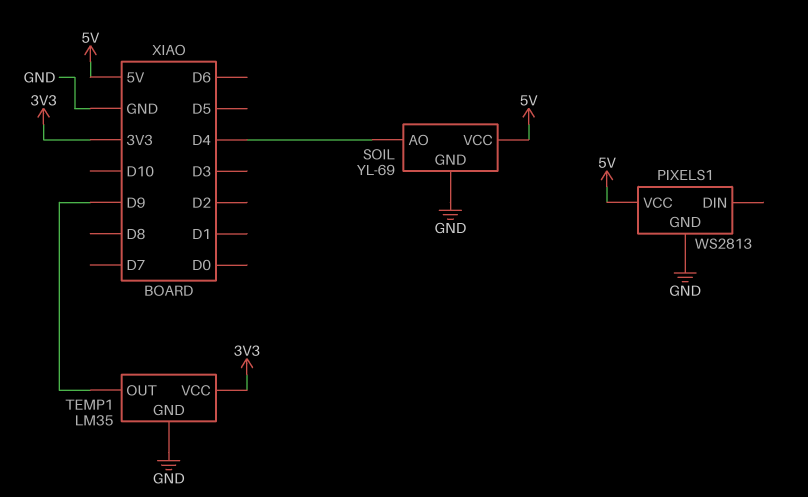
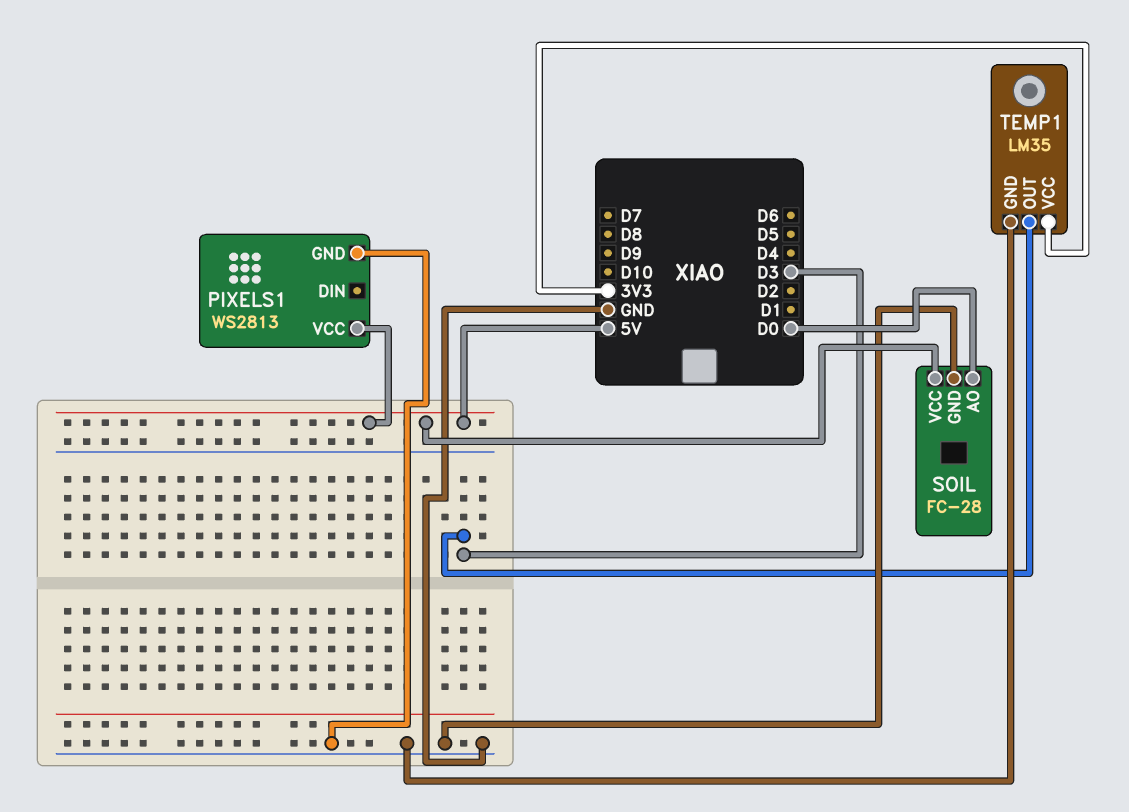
SOIL: YL-69 -> FC-28
SOIL pin AO: D4 -> D0
TEMP1 pin OUT: D9 -> D3

